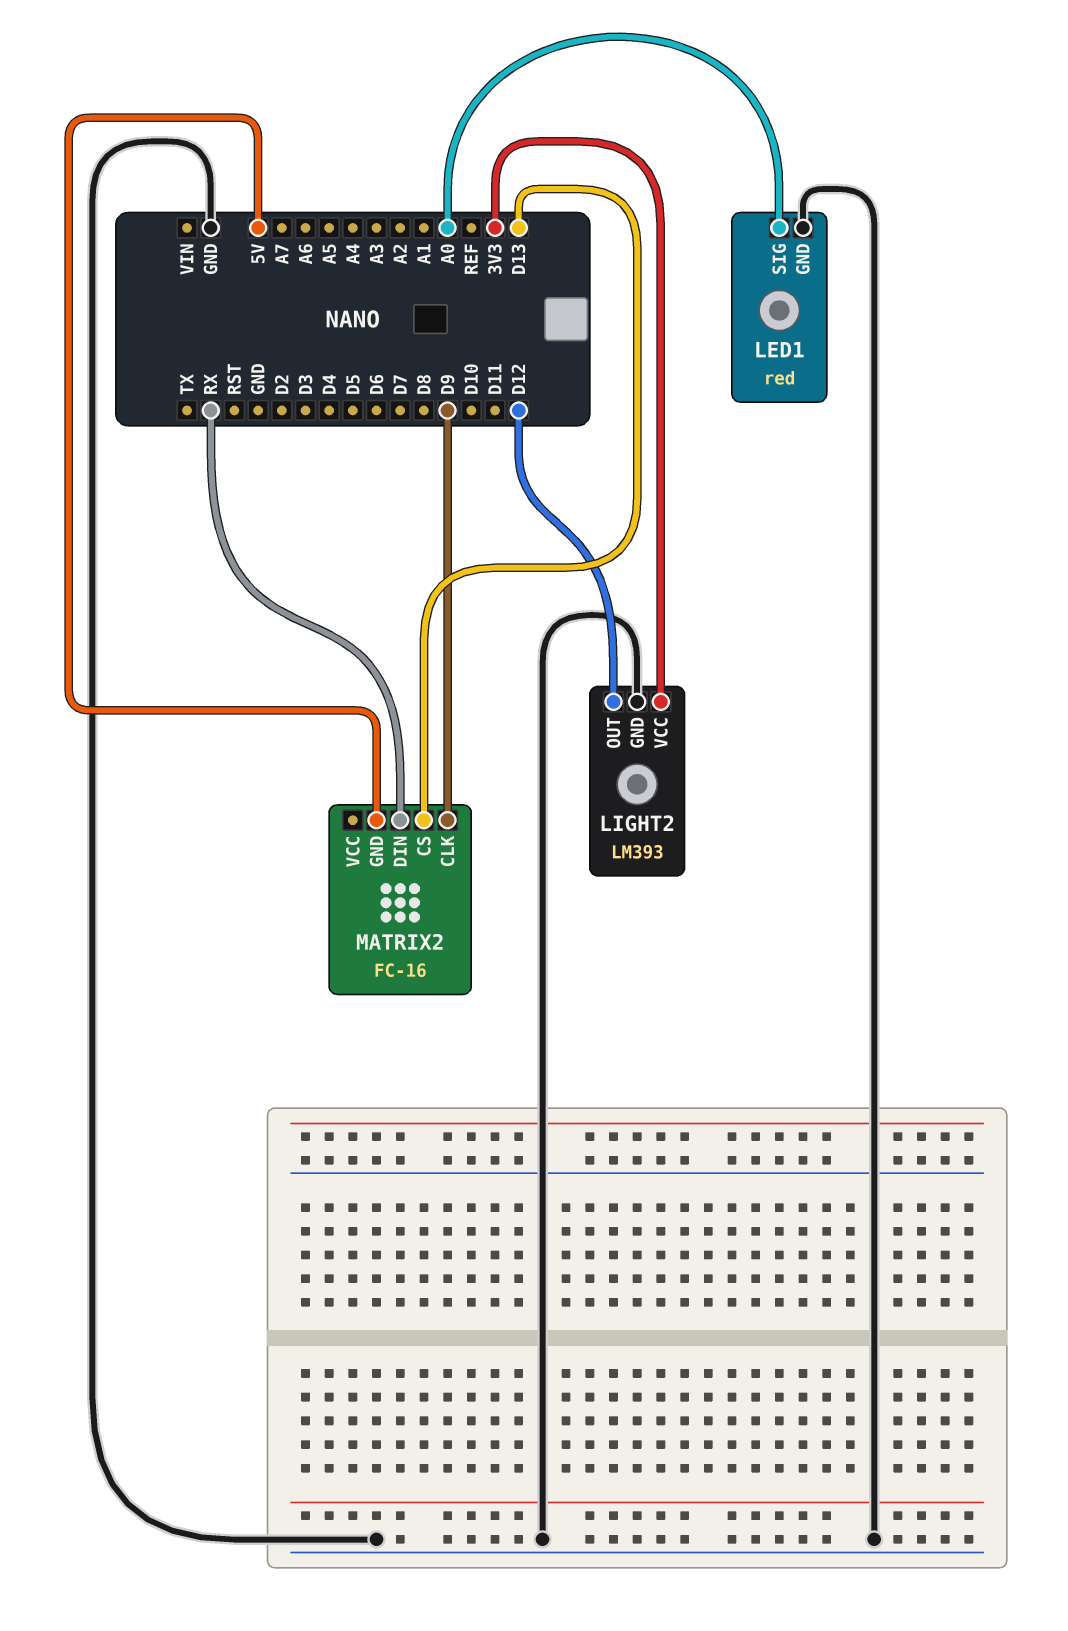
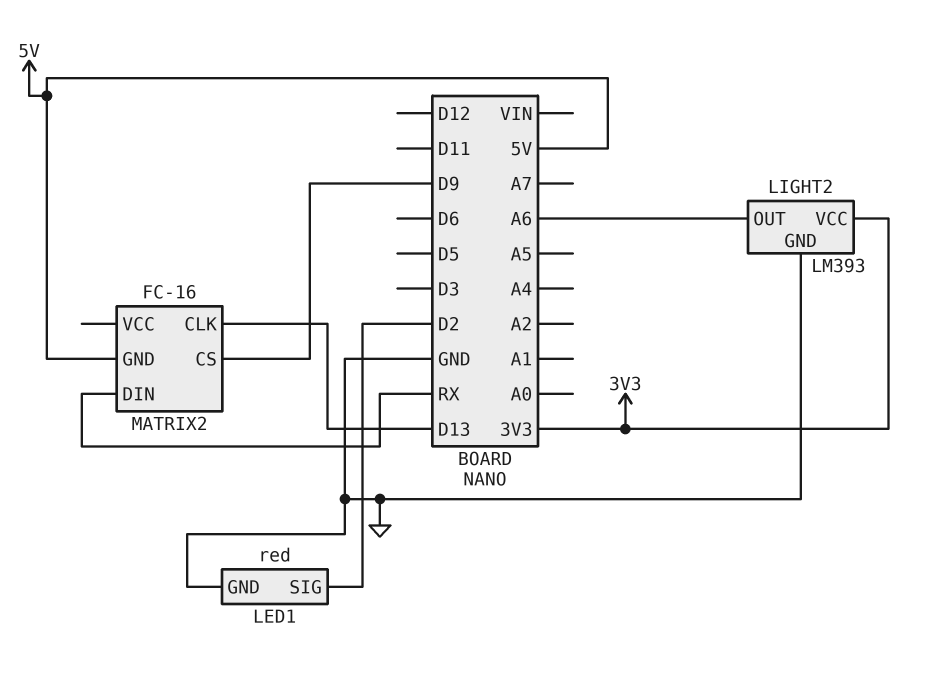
LED1 pin SIG: A0 -> D2
LIGHT2 pin OUT: D12 -> A6
MATRIX2 pin CLK: D9 -> D13
MATRIX2 pin CS: D13 -> D9

